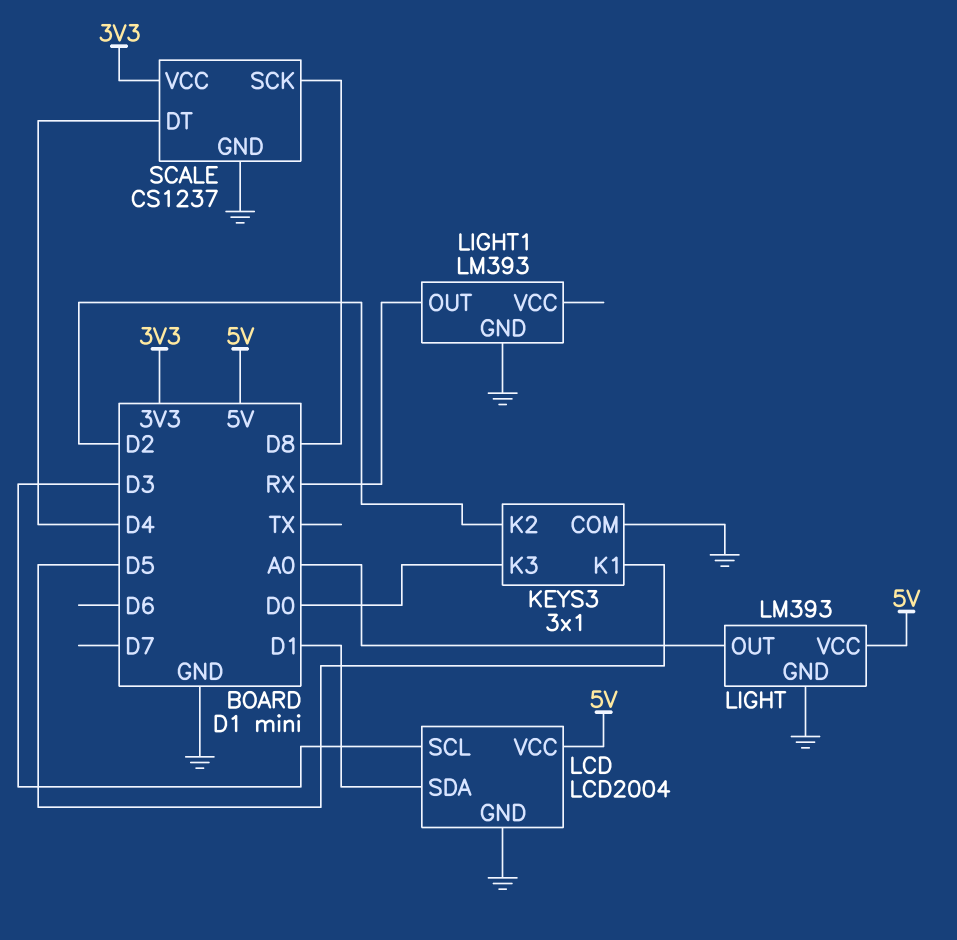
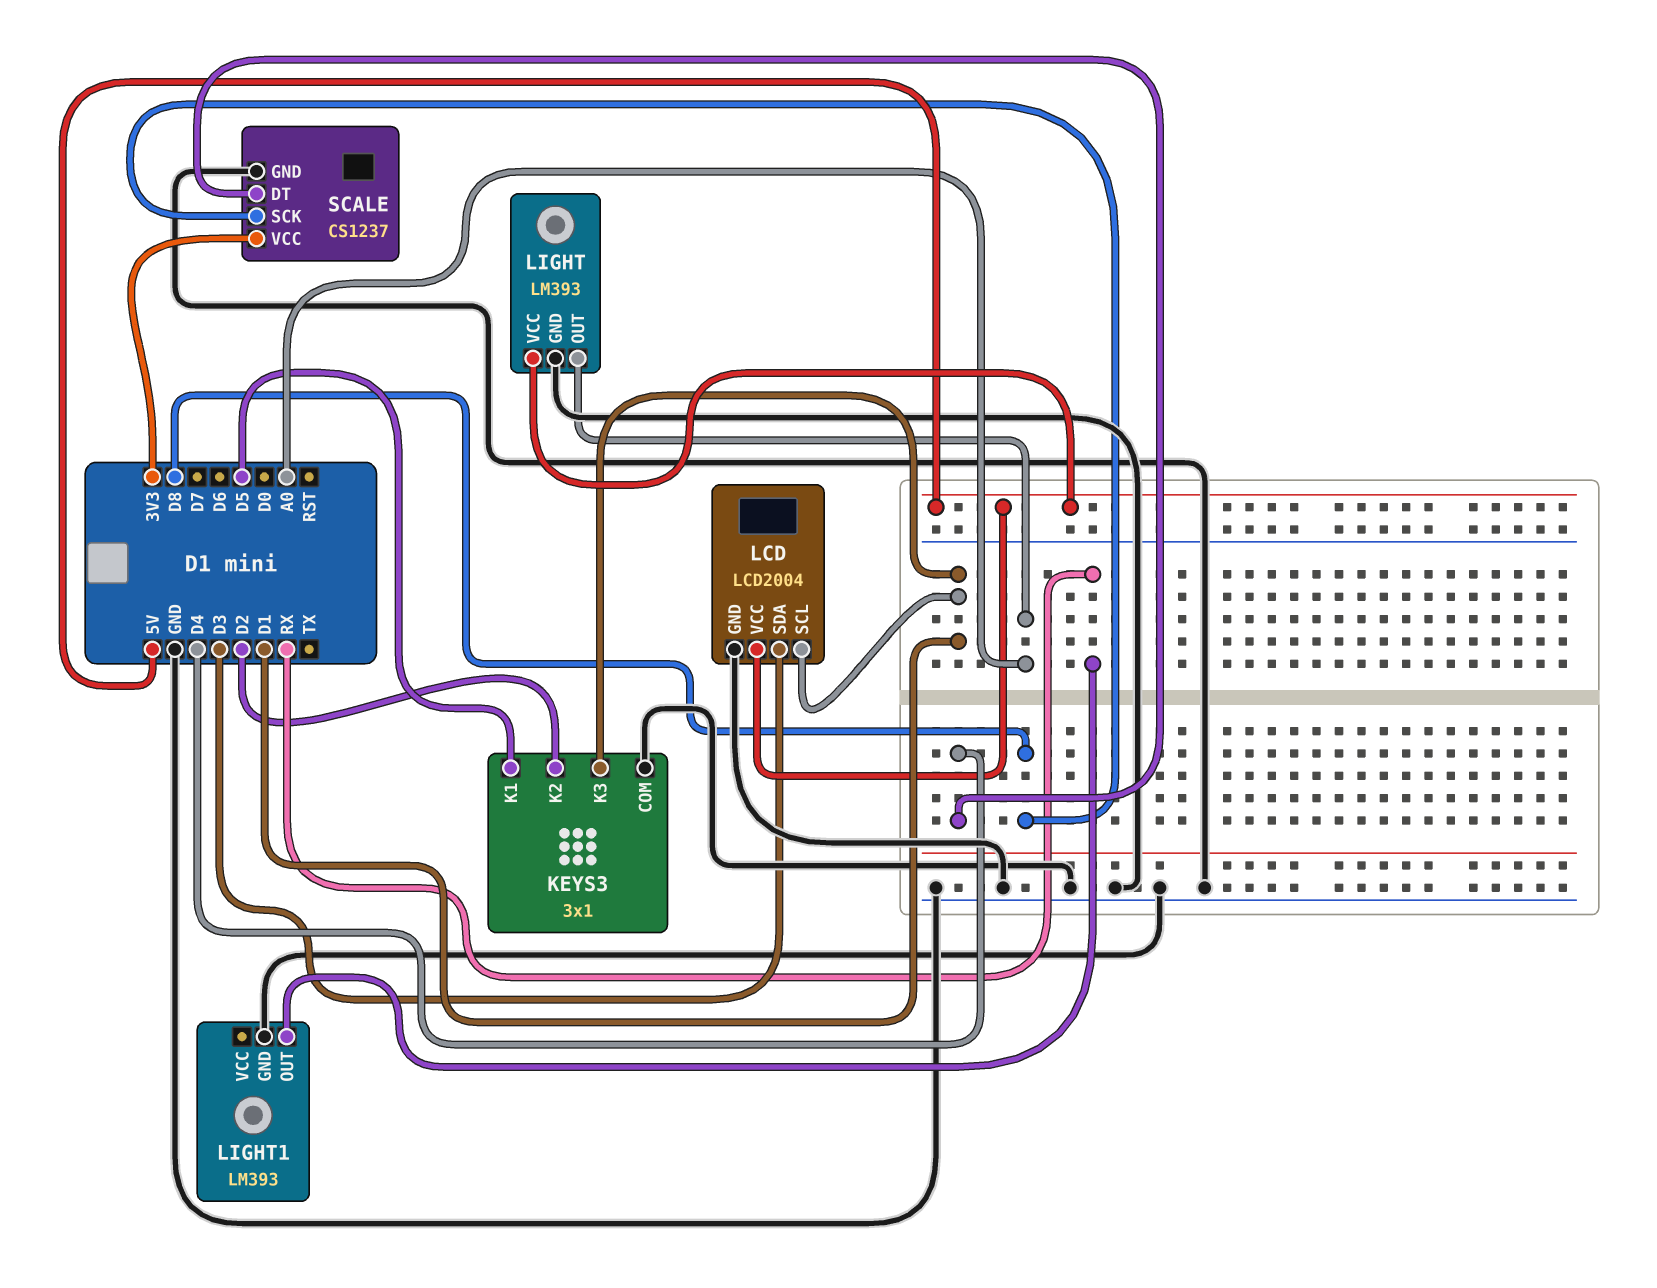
KEYS3 pin K3: D0 -> D1
LCD pin SCL: D3 -> D1
LCD pin SDA: D1 -> D3

